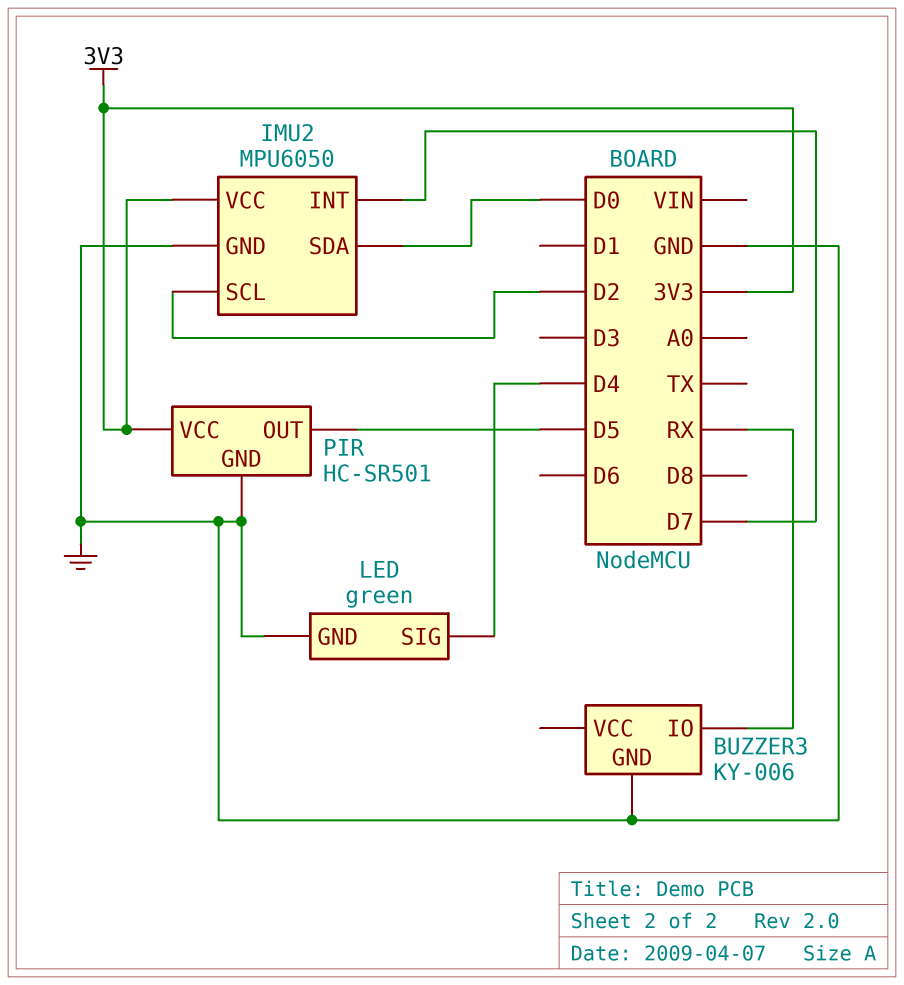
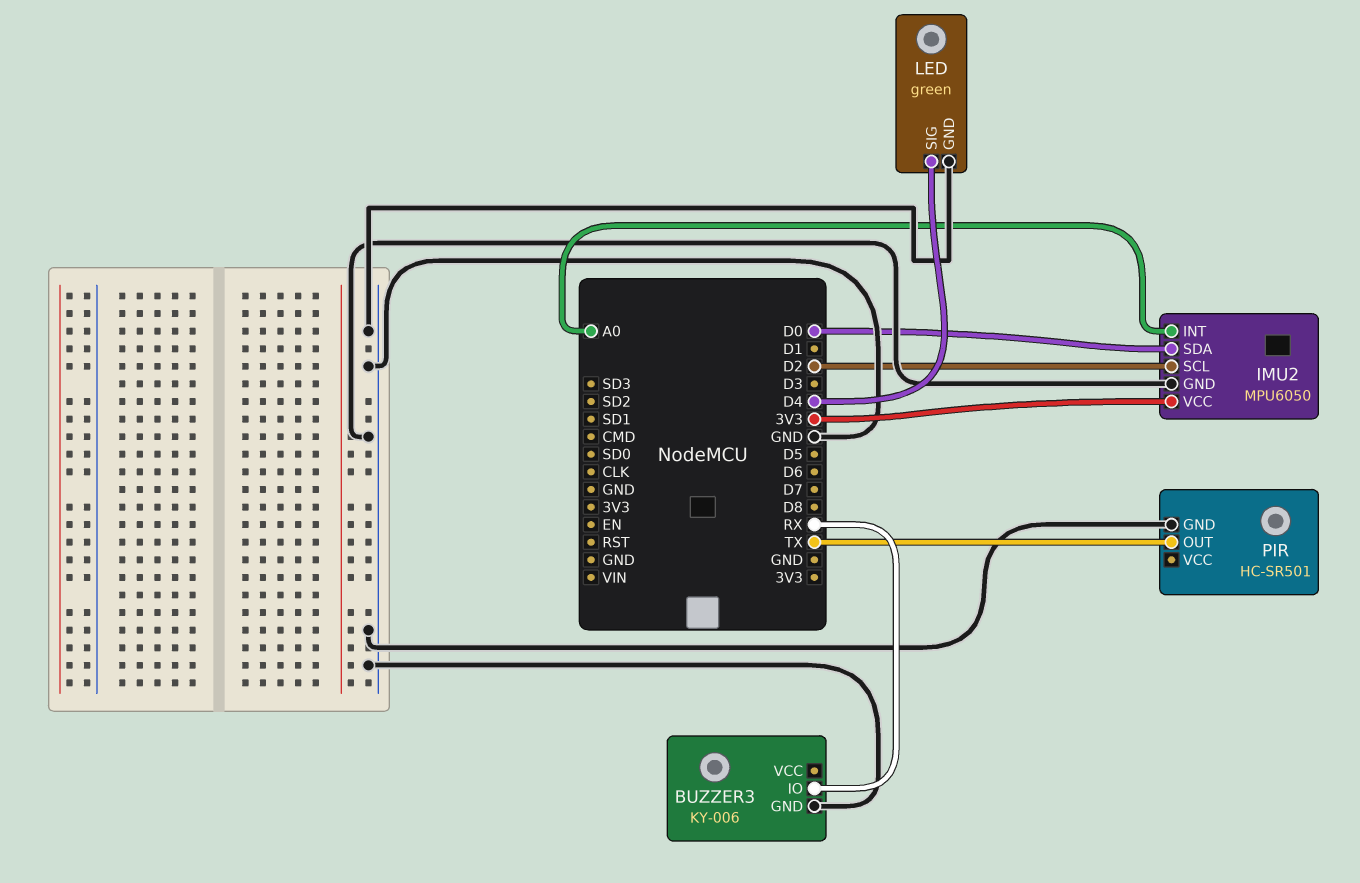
IMU2 pin INT: D7 -> A0
PIR pin OUT: D5 -> TX
PIR pin VCC: 3V3 -> none

